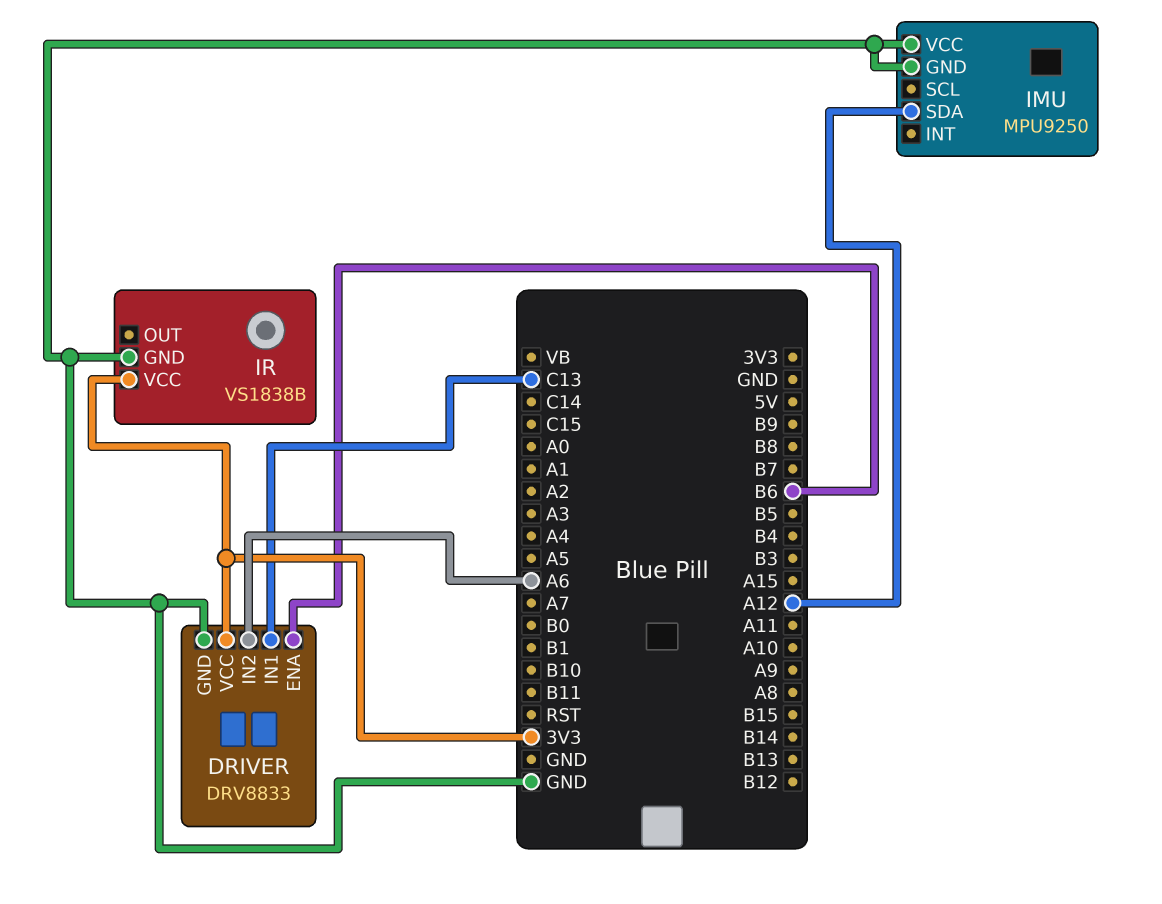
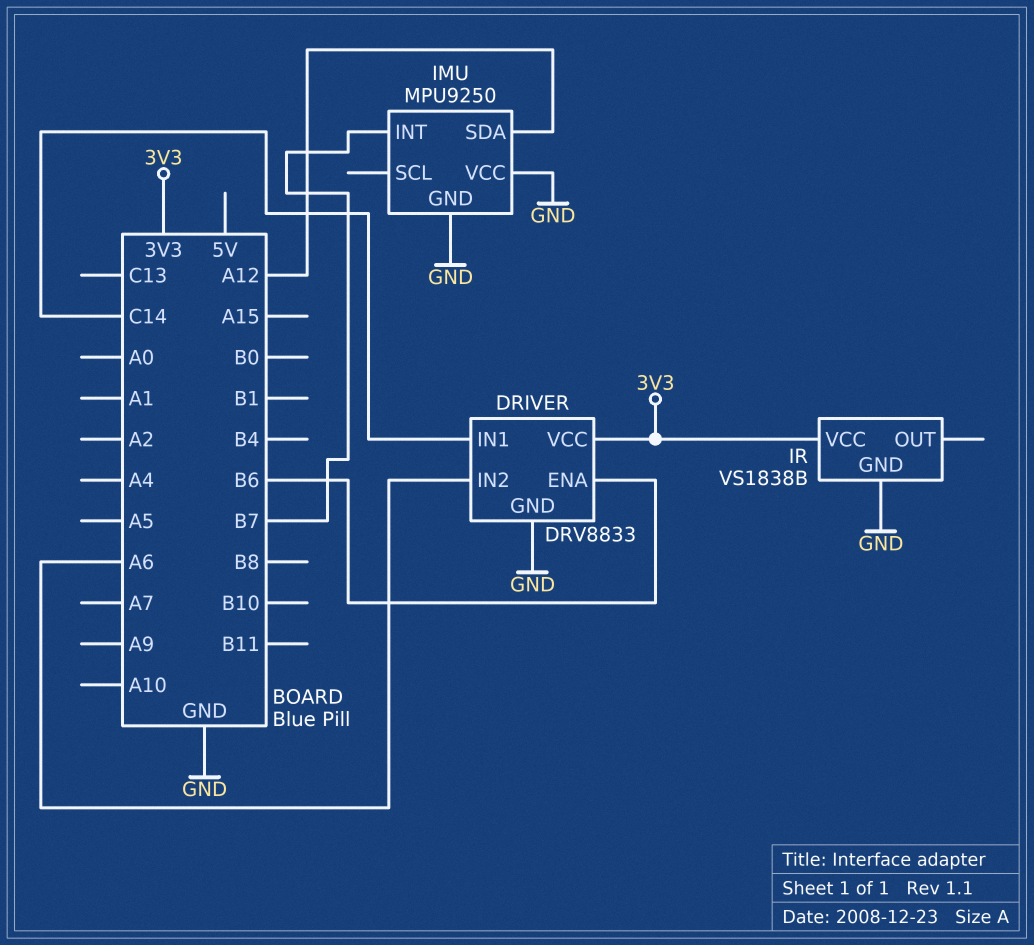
DRIVER pin IN1: C13 -> C14
IMU pin INT: none -> B7

